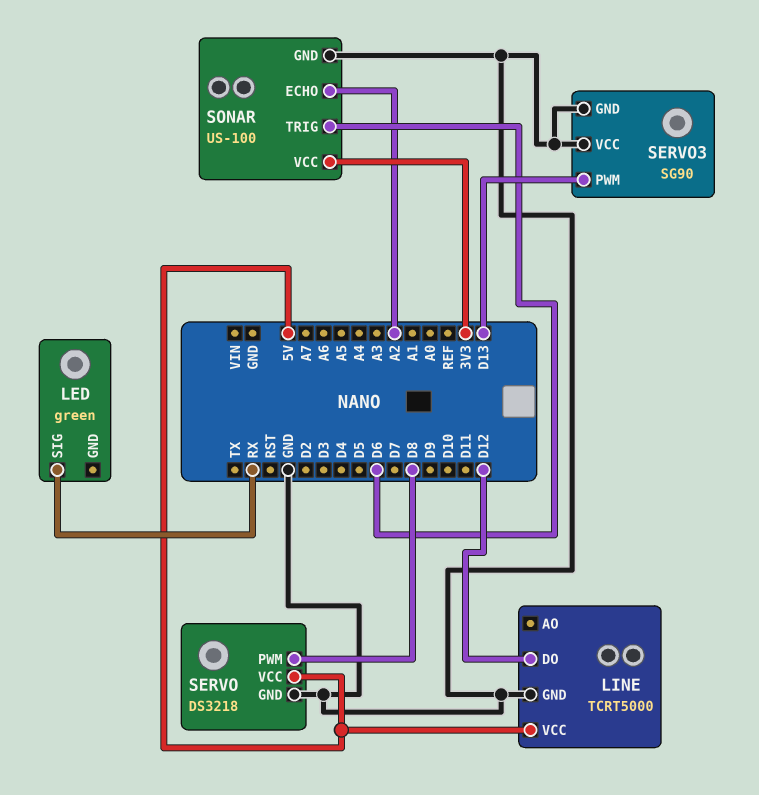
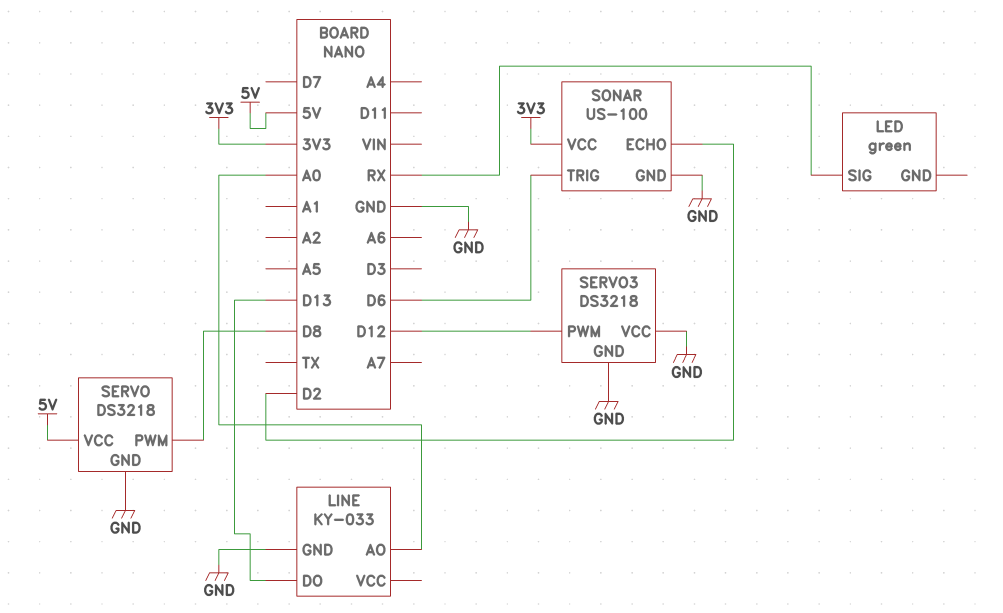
LINE: TCRT5000 -> KY-033
LINE pin AO: none -> A0
LINE pin DO: D12 -> D13
LINE pin VCC: 5V -> none
SERVO3: SG90 -> DS3218
SERVO3 pin PWM: D13 -> D12
SONAR pin ECHO: A2 -> D2

